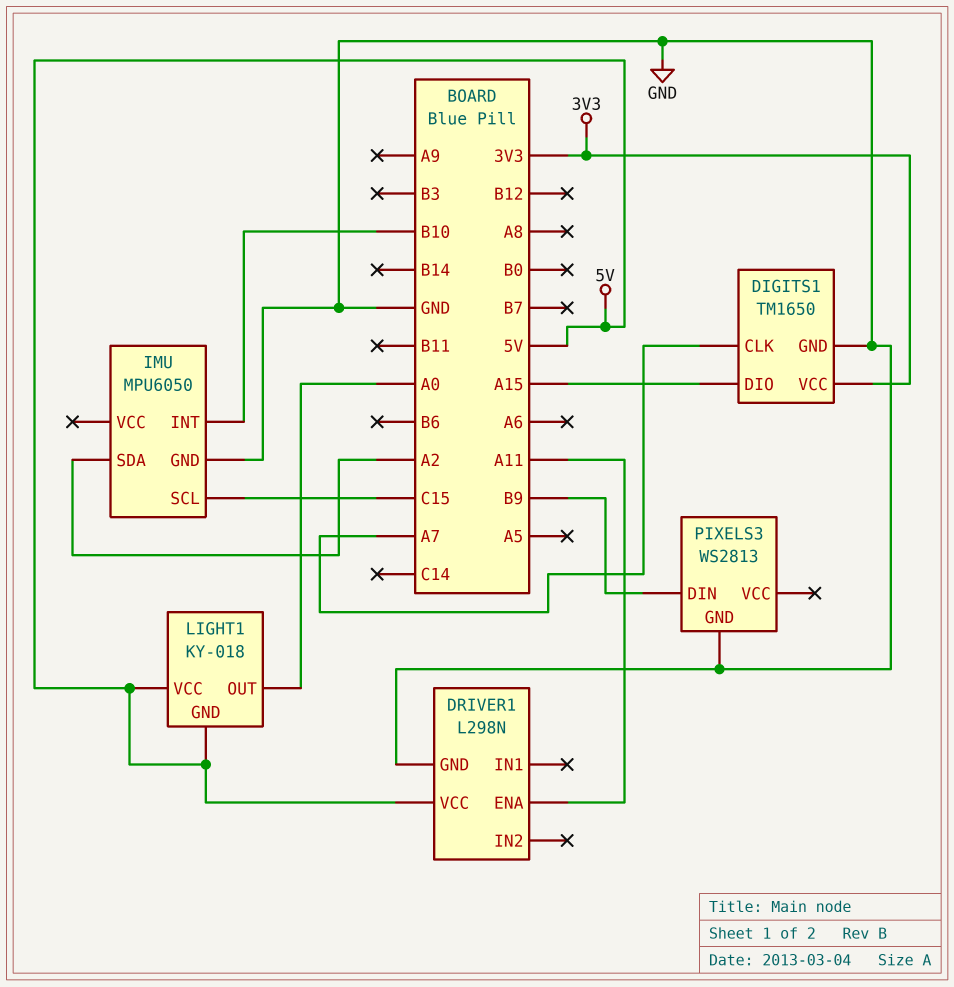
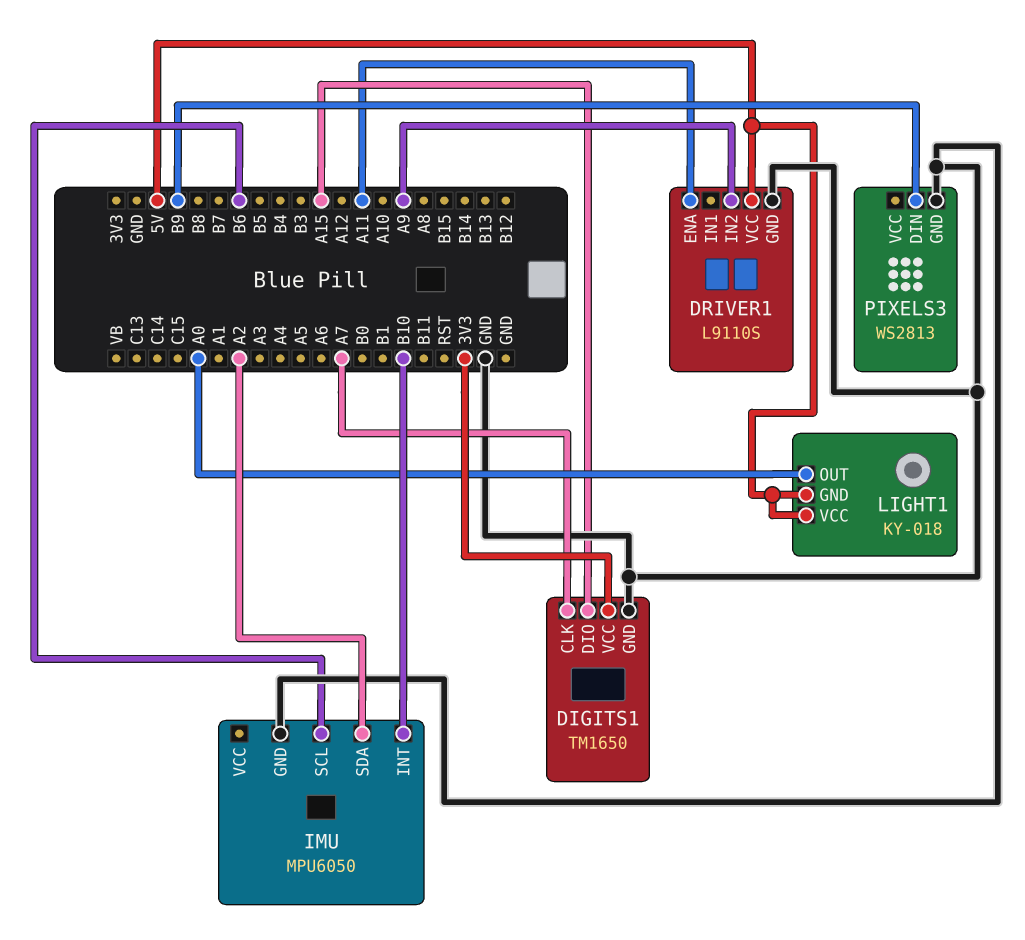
DRIVER1: L298N -> L9110S
DRIVER1 pin IN2: none -> A9
IMU pin SCL: C15 -> B6

